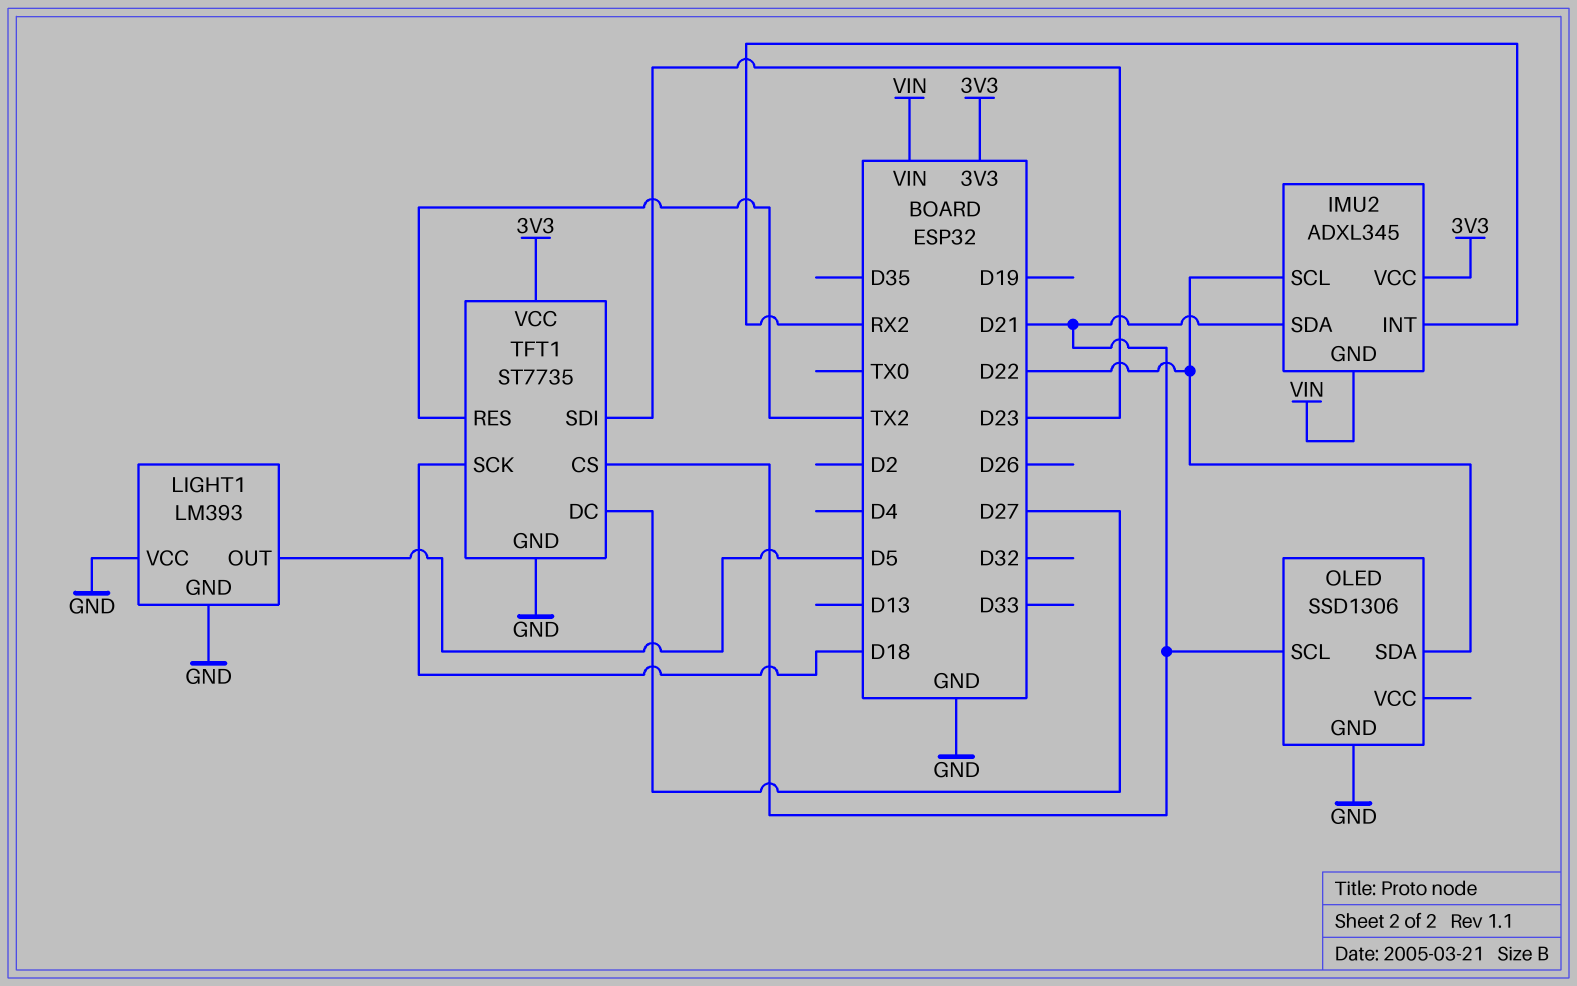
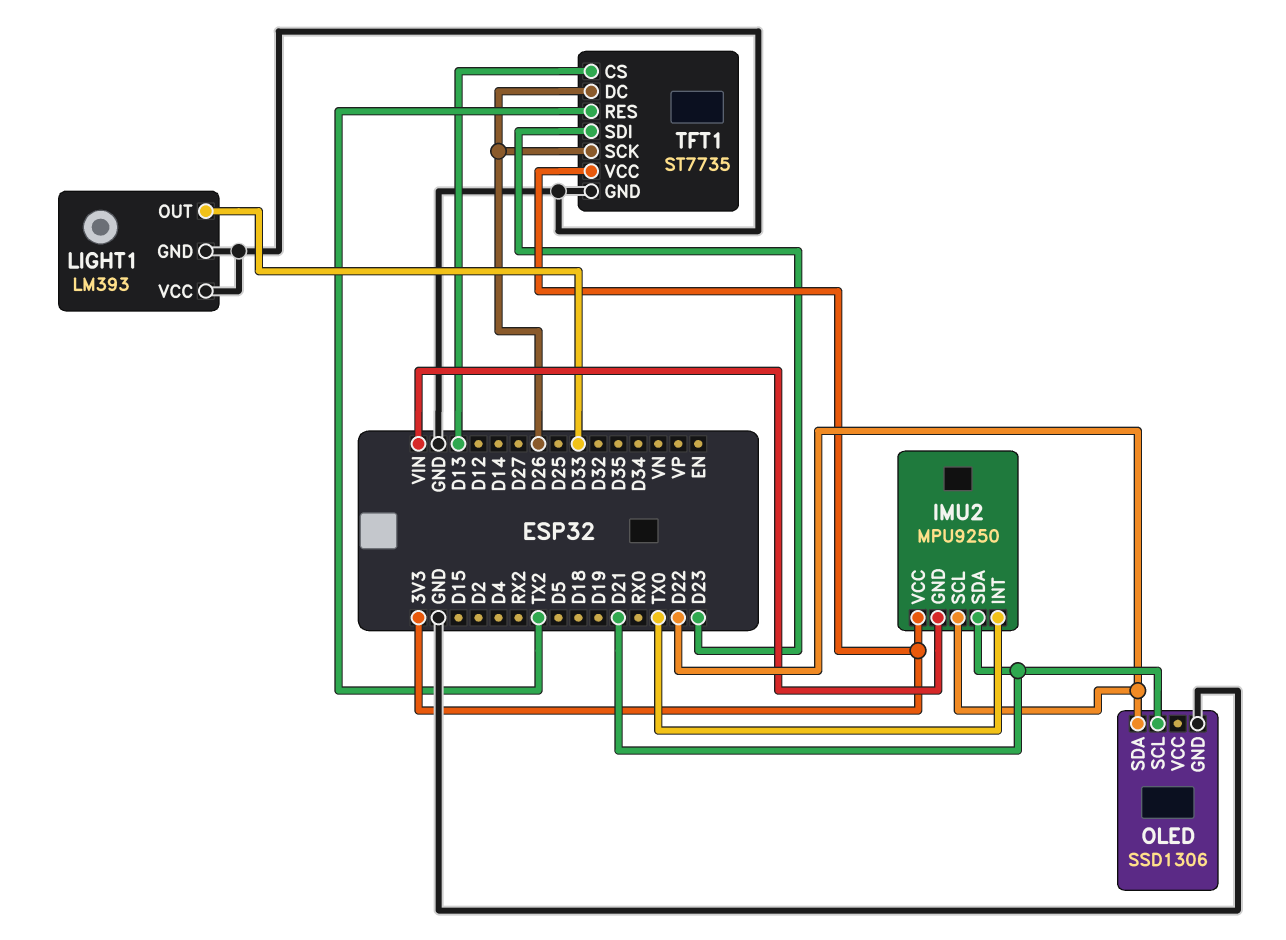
IMU2: ADXL345 -> MPU9250
IMU2 pin INT: RX2 -> TX0
LIGHT1 pin OUT: D5 -> D33
TFT1 pin CS: D21 -> D13
TFT1 pin DC: D27 -> D26
TFT1 pin SCK: D18 -> D26

